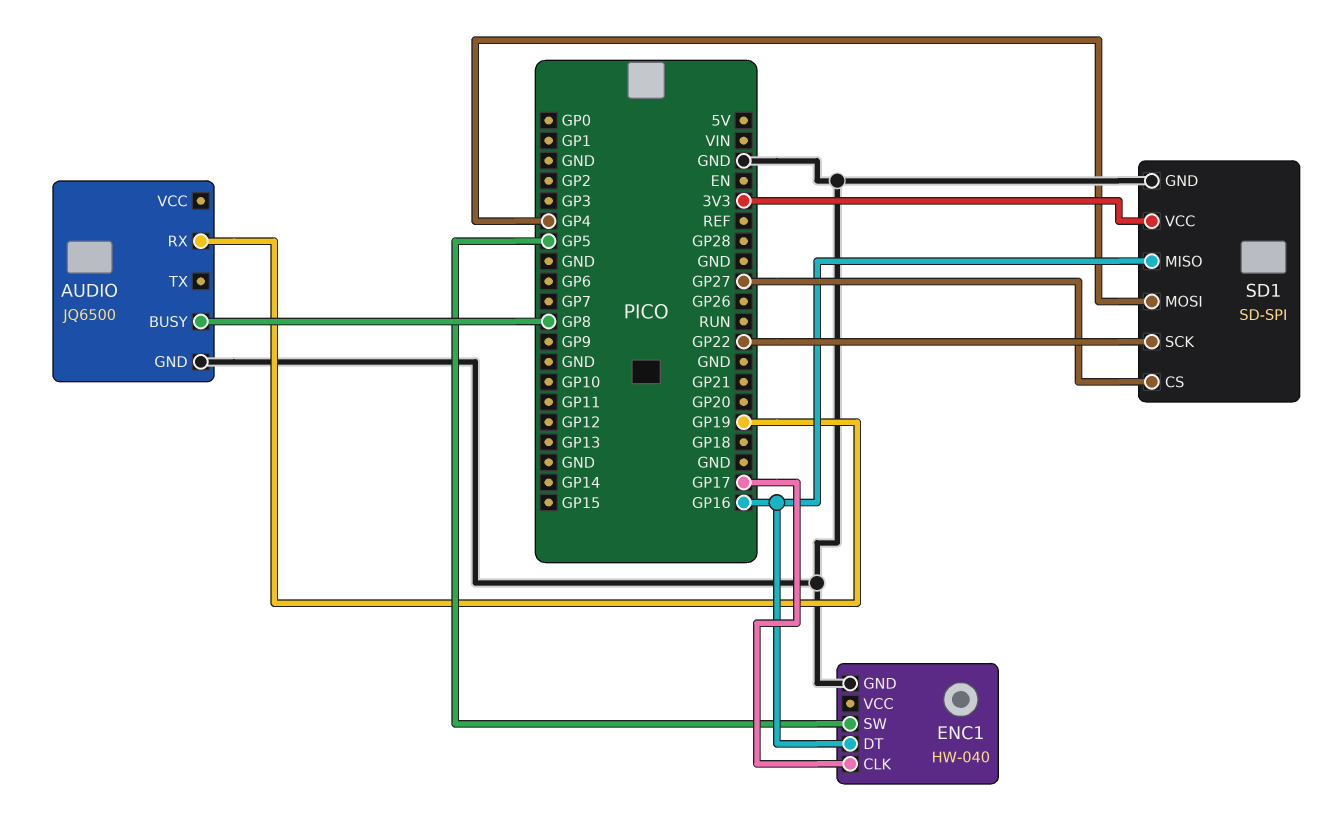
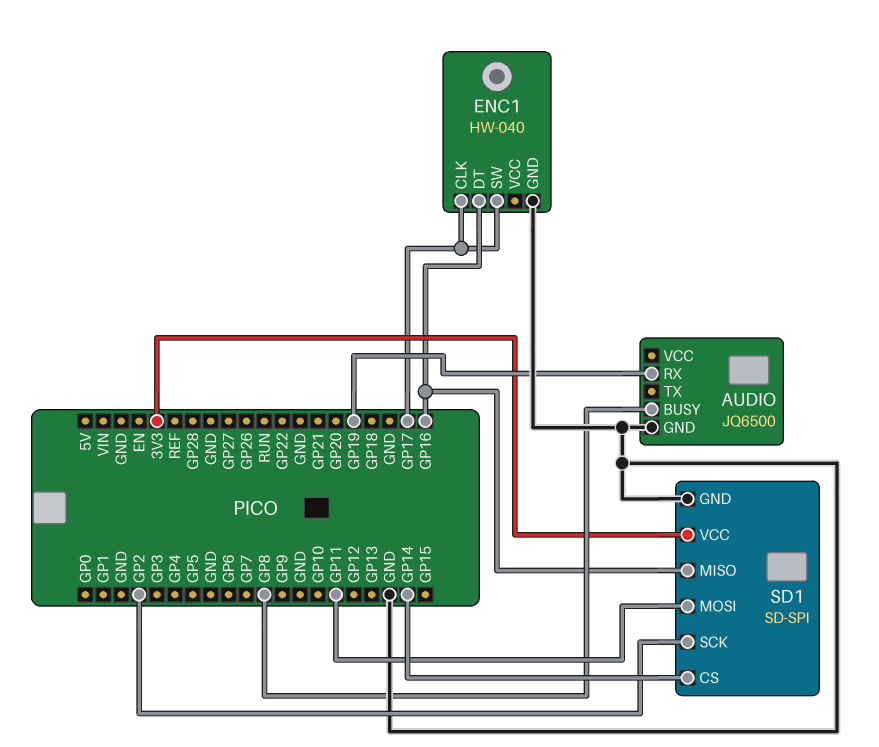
ENC1 pin SW: GP5 -> GP17
SD1 pin CS: GP27 -> GP14
SD1 pin MOSI: GP4 -> GP11
SD1 pin SCK: GP22 -> GP2

